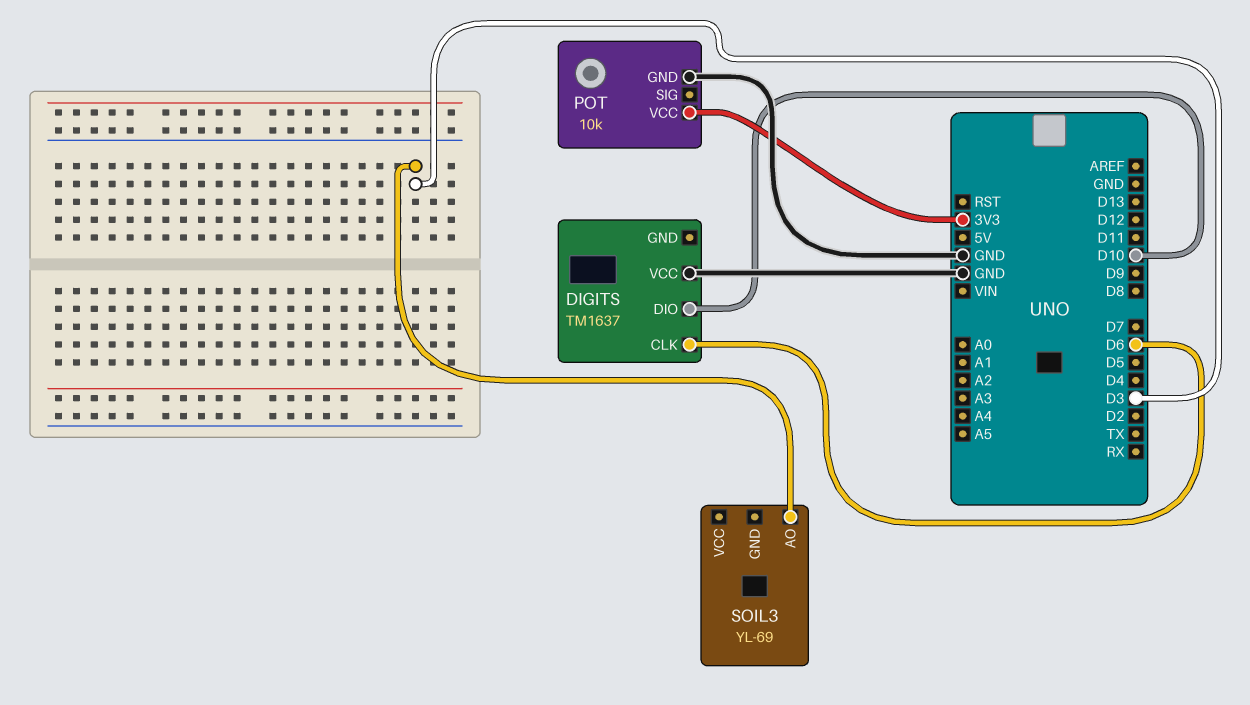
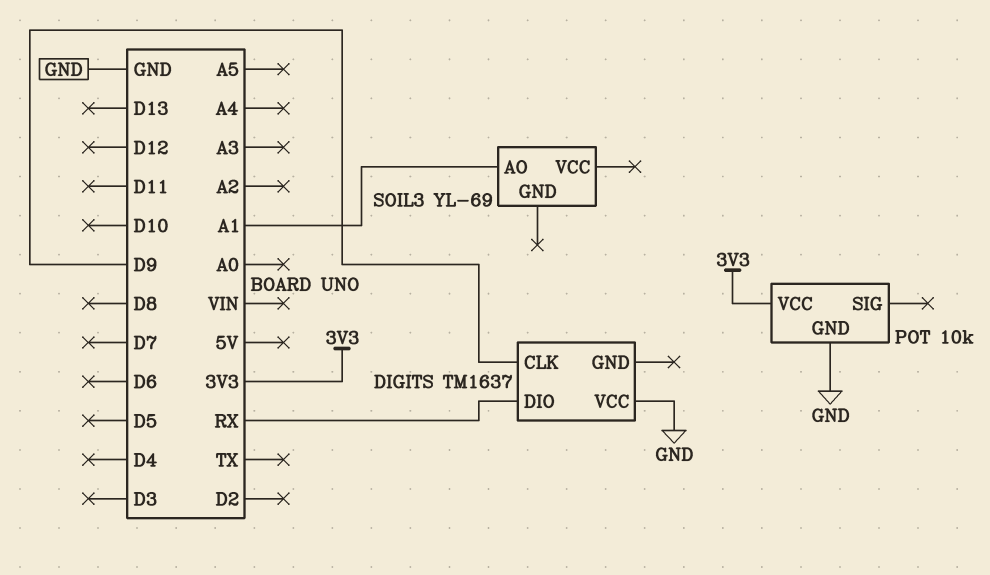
DIGITS pin CLK: D6 -> D9
DIGITS pin DIO: D10 -> RX
SOIL3 pin AO: D3 -> A1

